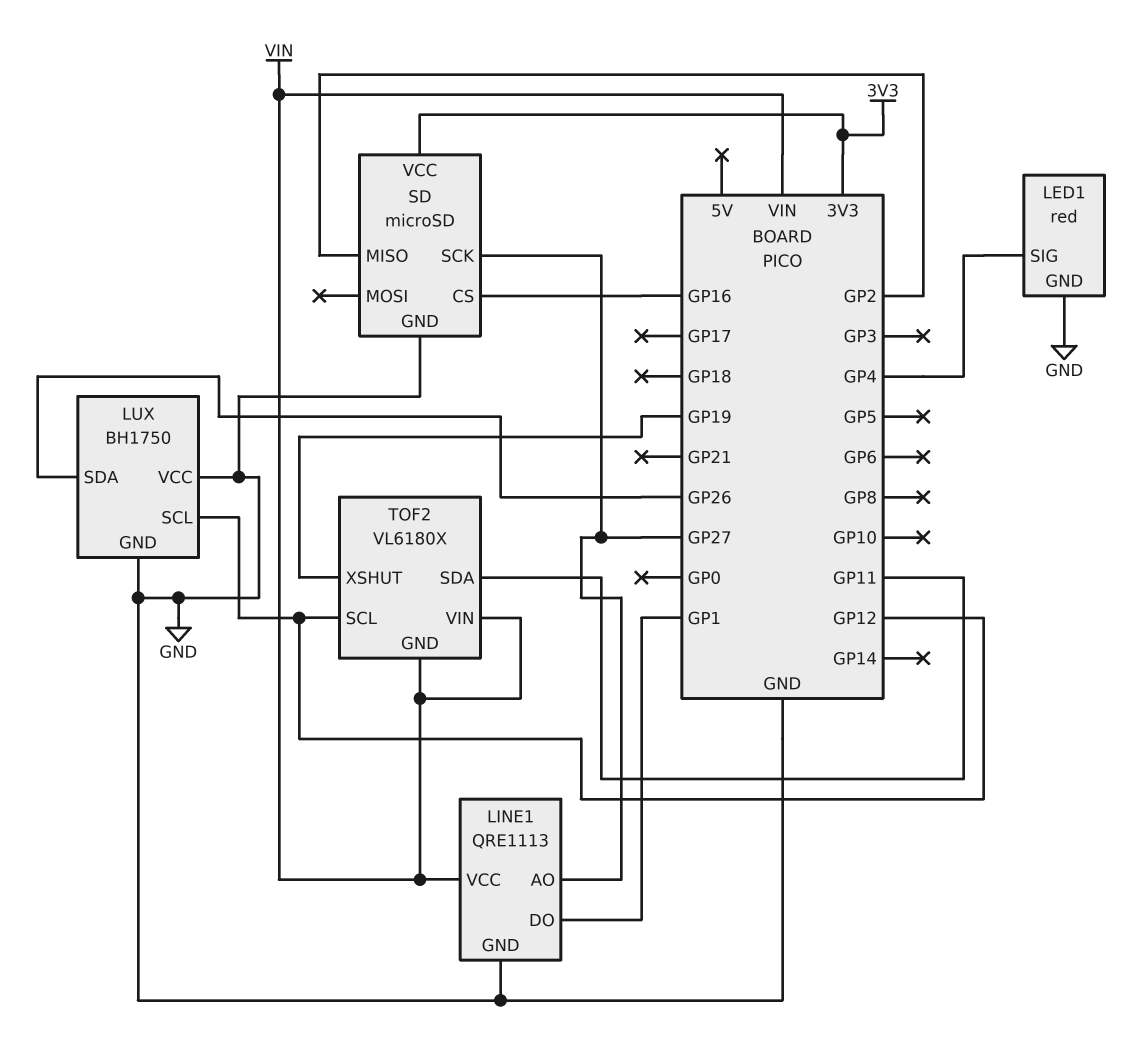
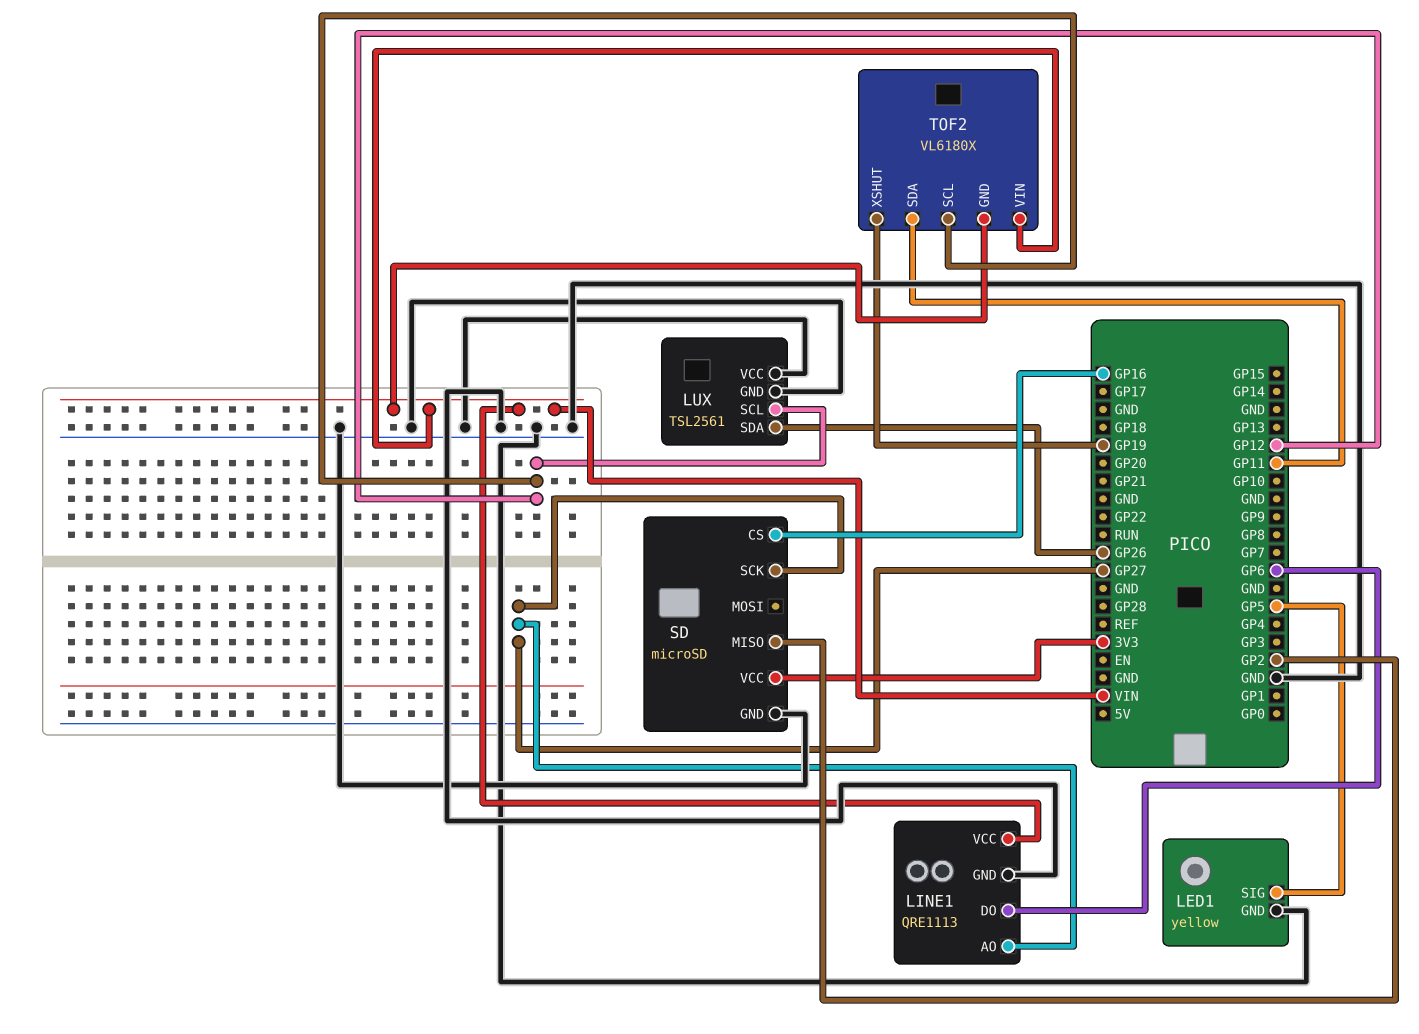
LED1: red -> yellow
LED1 pin SIG: GP4 -> GP5
LINE1 pin DO: GP1 -> GP6
LUX: BH1750 -> TSL2561

